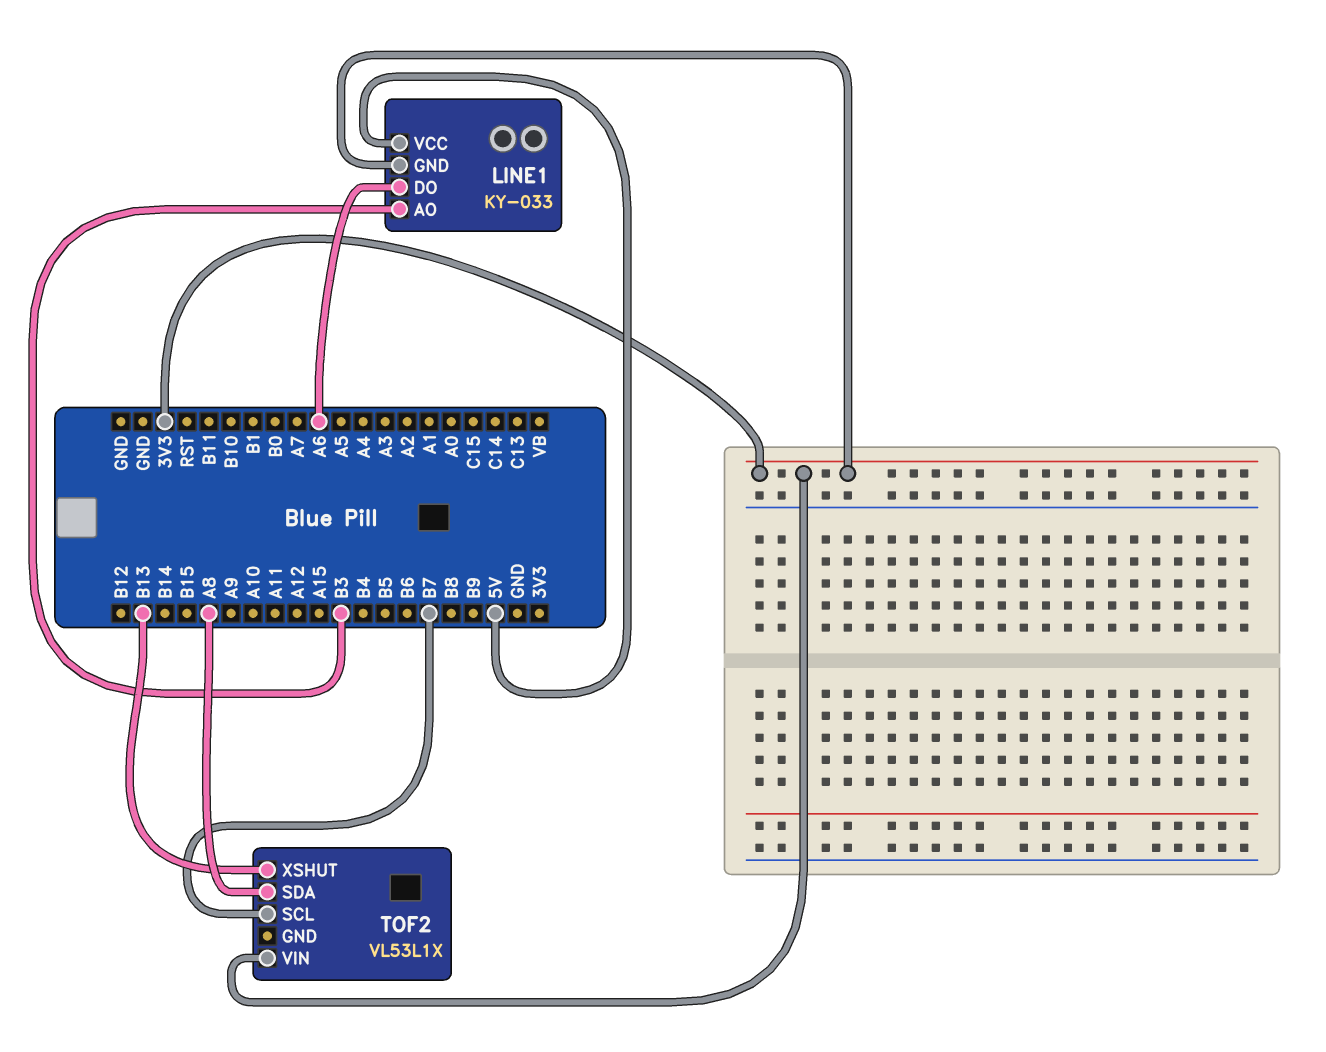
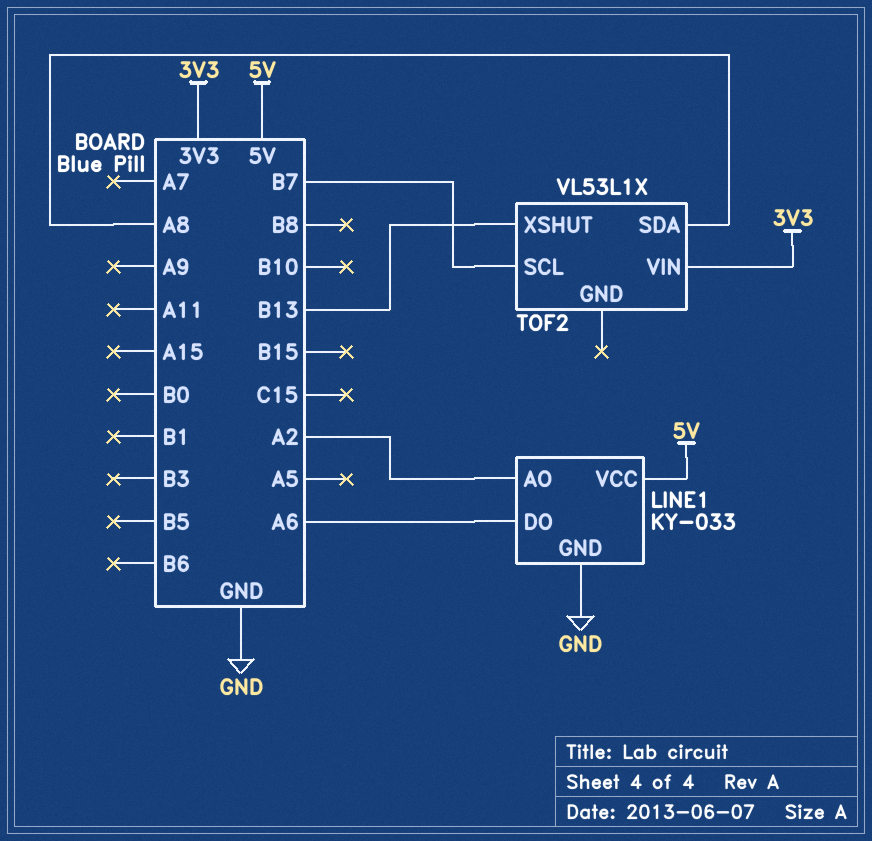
LINE1 pin AO: B3 -> A2
LINE1 pin GND: 3V3 -> GND

